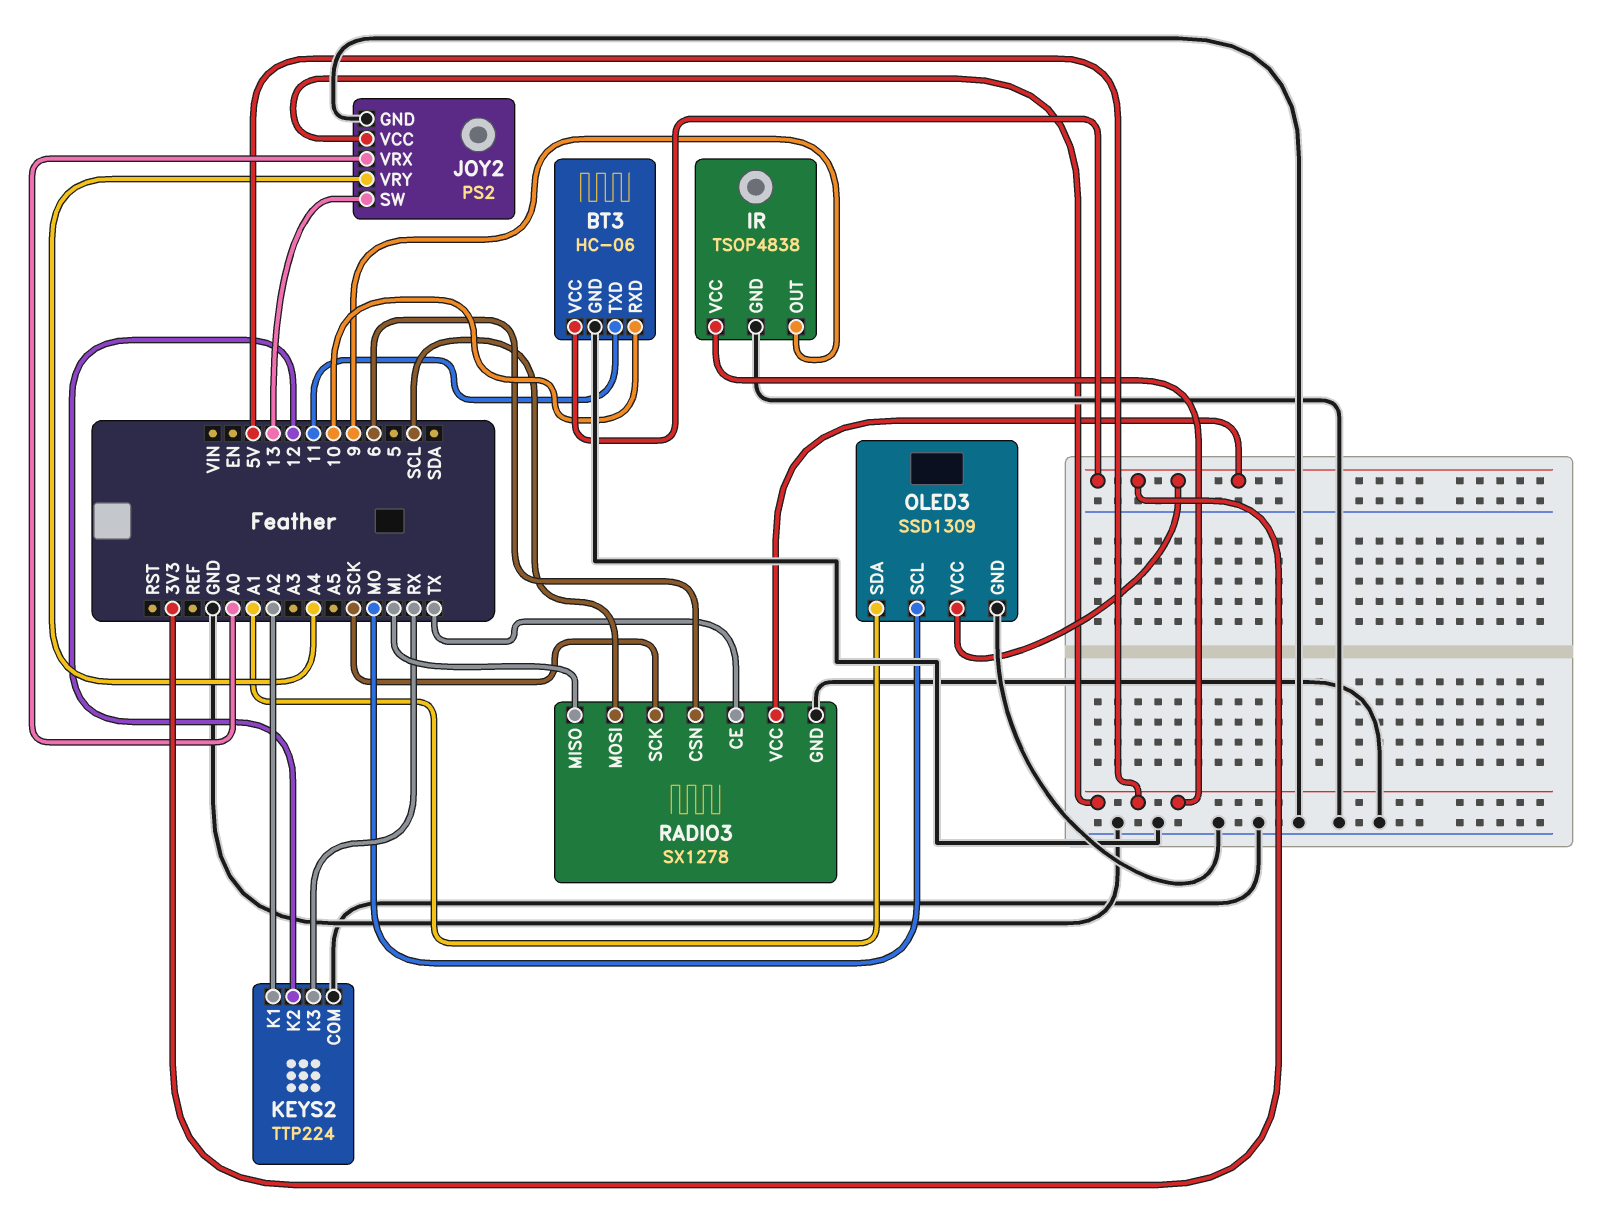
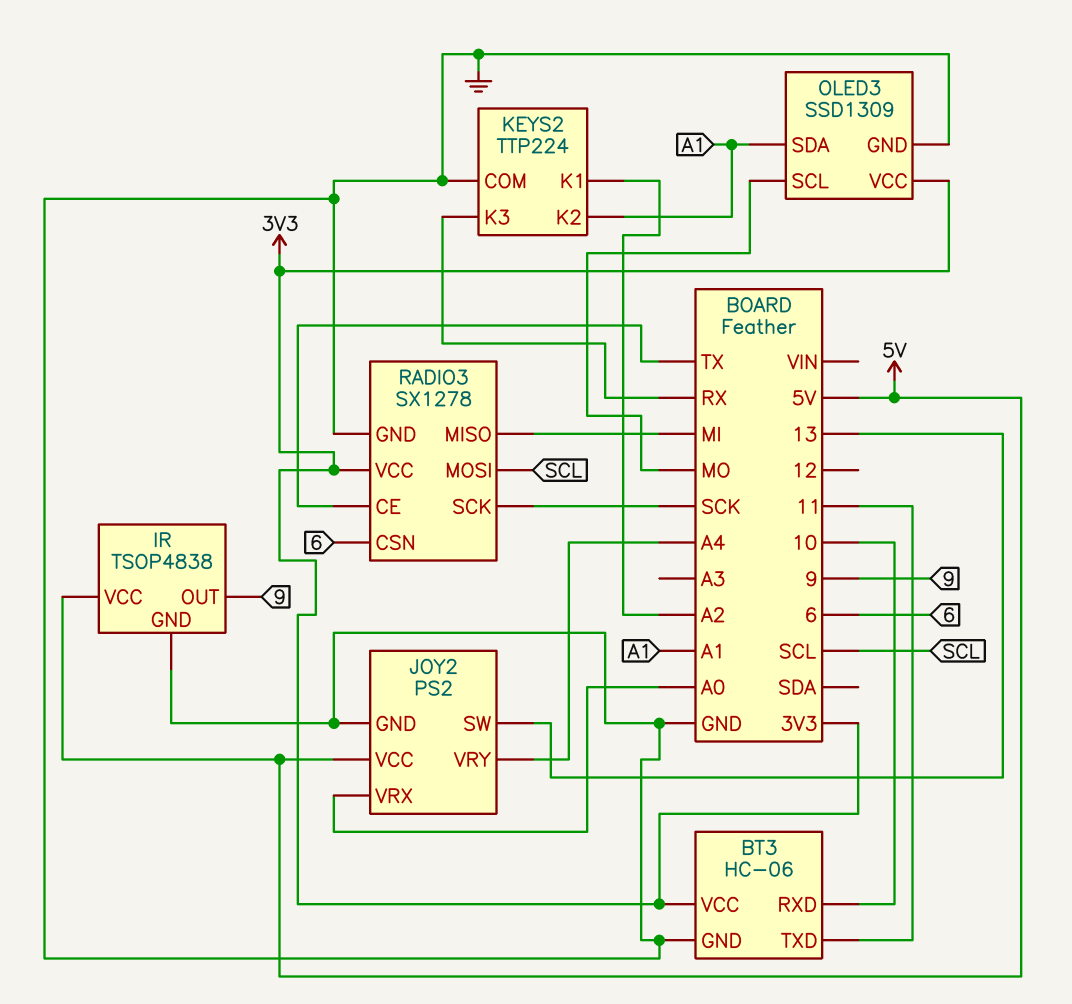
KEYS2 pin K2: 12 -> A1

